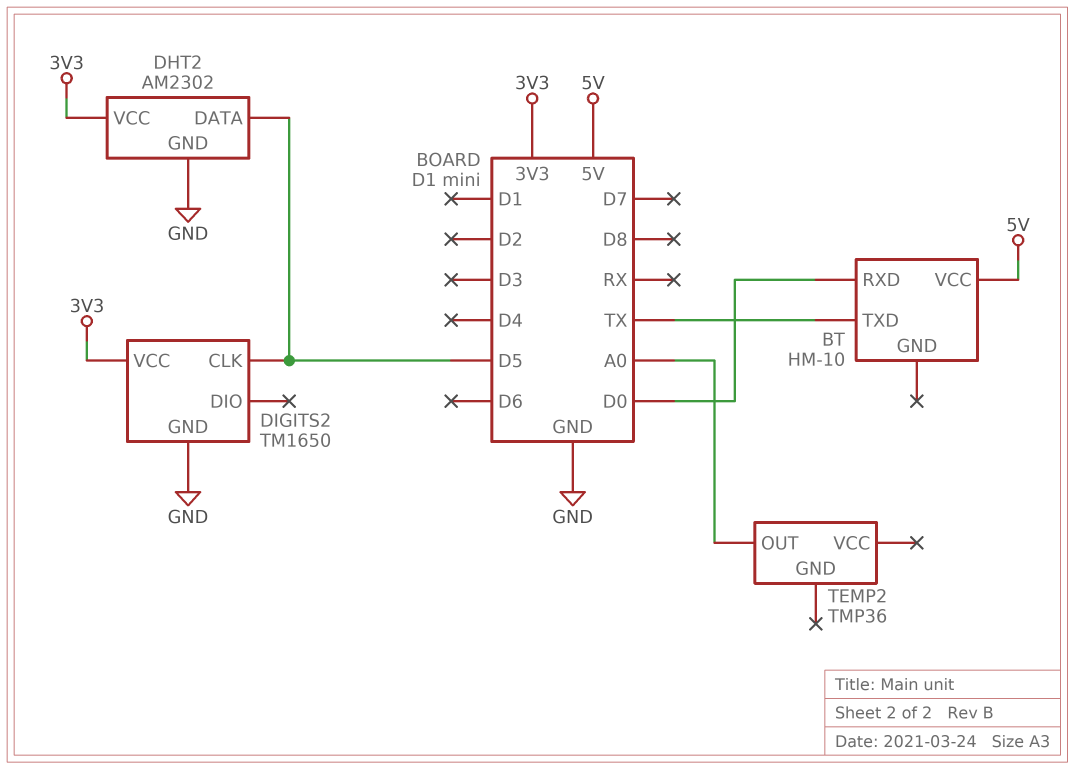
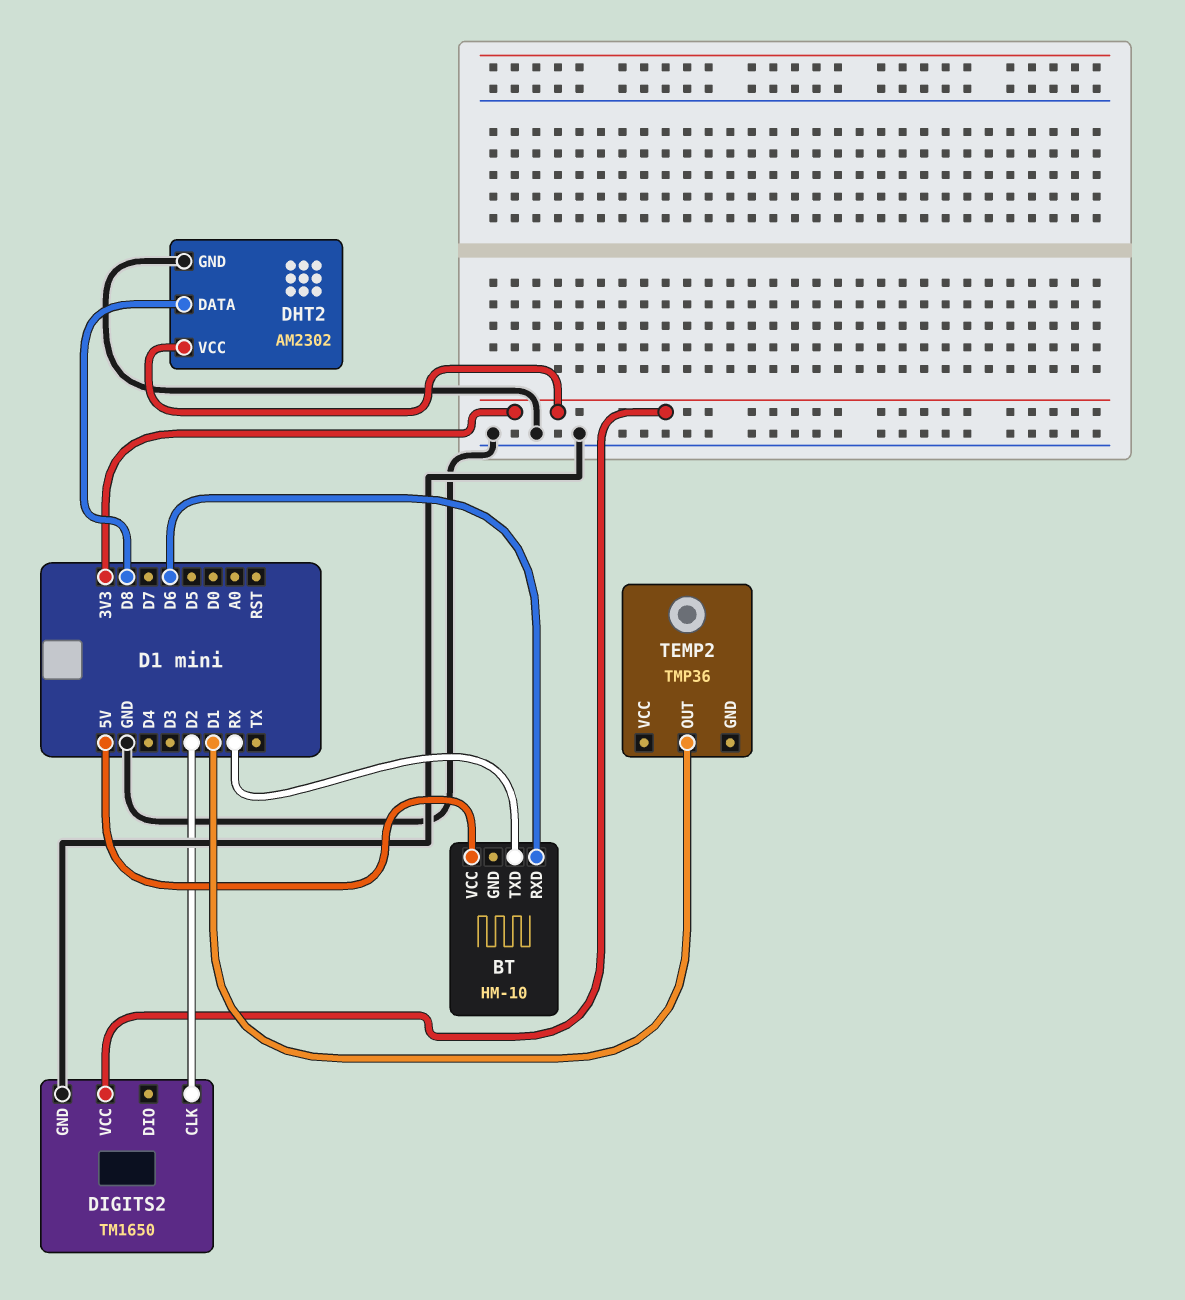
BT pin RXD: D0 -> D6
BT pin TXD: TX -> RX
DHT2 pin DATA: D5 -> D8
DIGITS2 pin CLK: D5 -> D2
TEMP2 pin OUT: A0 -> D1

